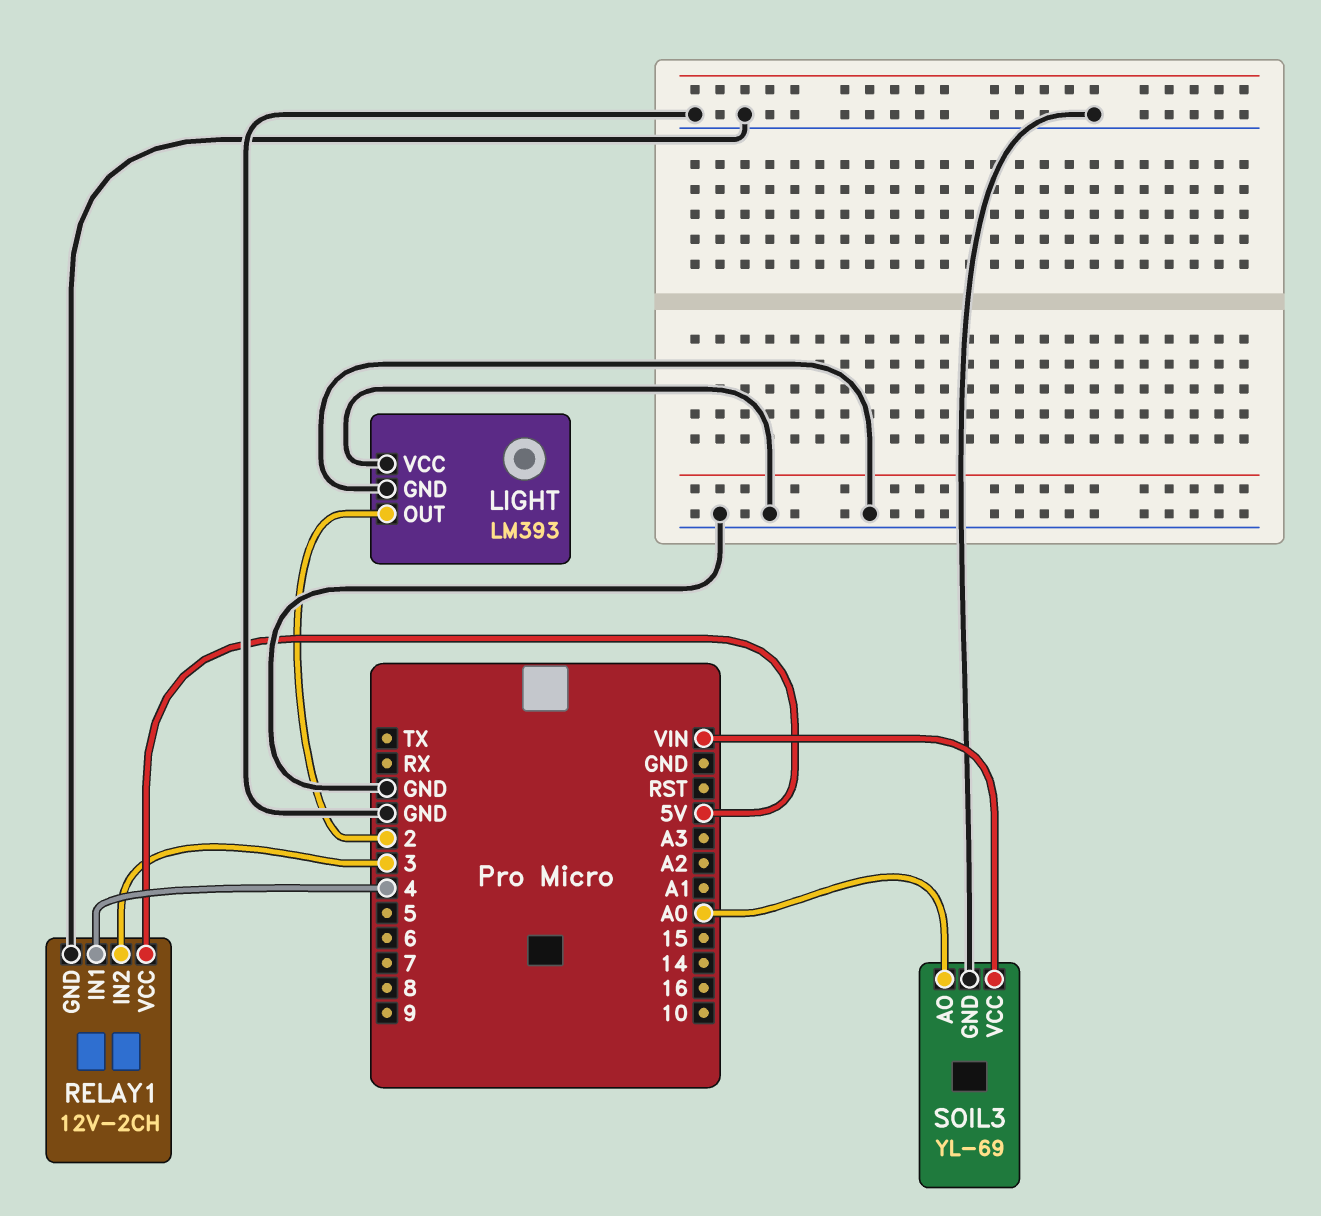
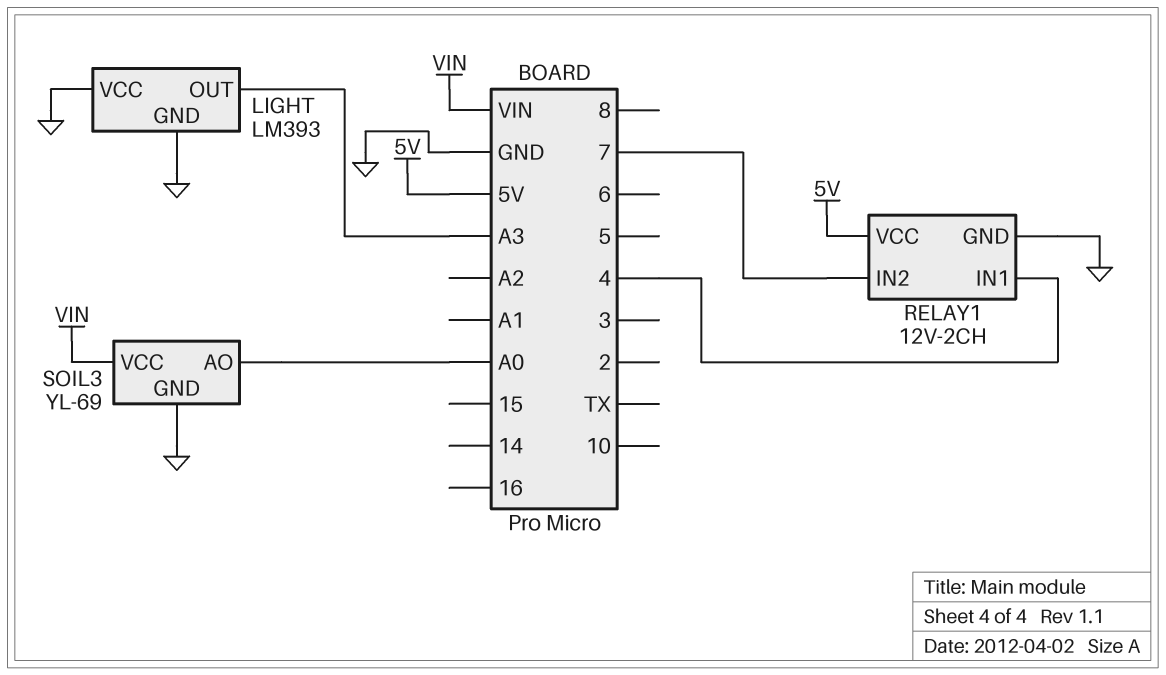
LIGHT pin OUT: 2 -> A3
RELAY1 pin IN2: 3 -> 7

